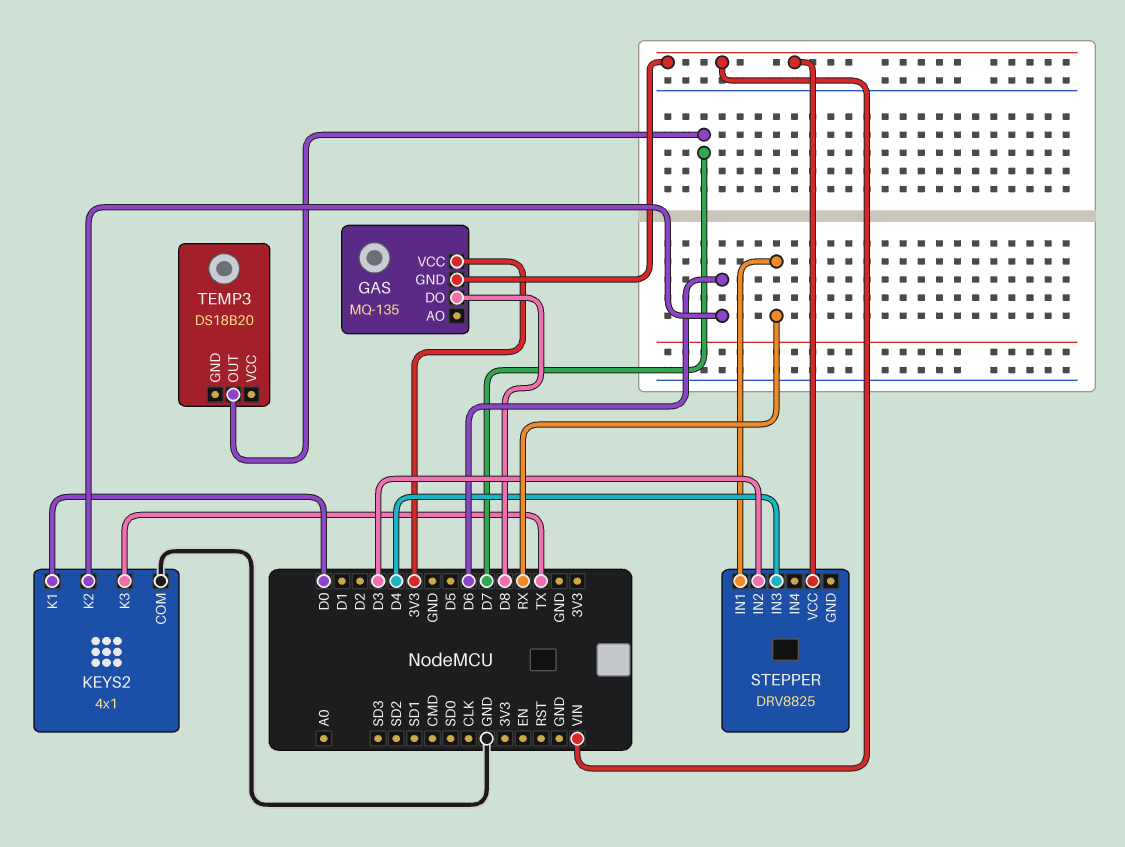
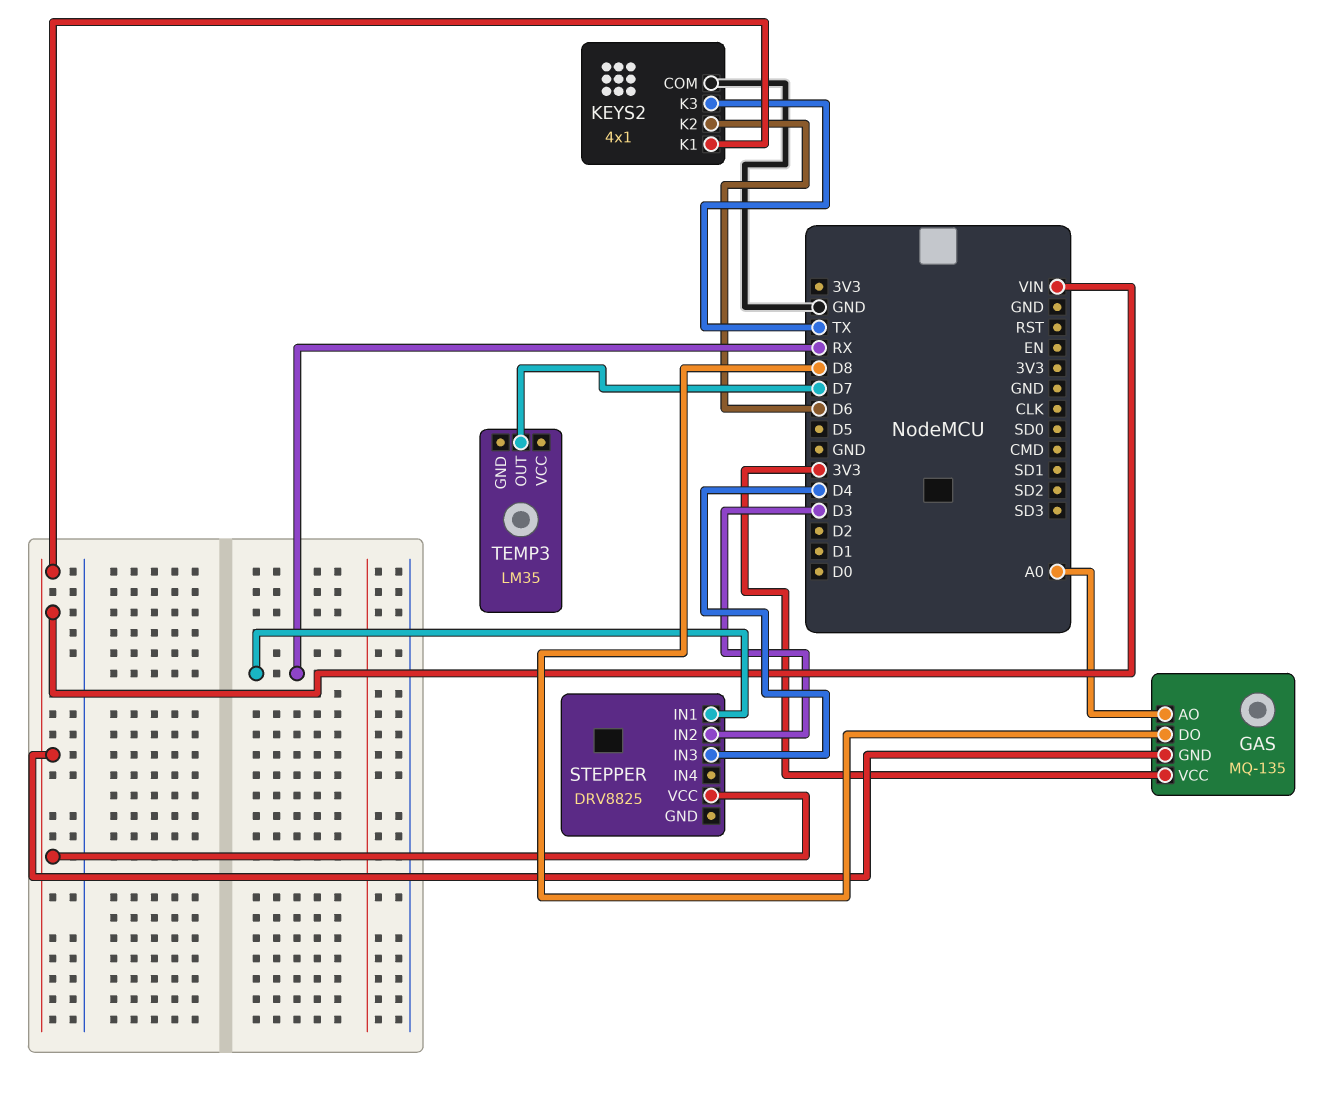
GAS pin AO: none -> A0
KEYS2 pin K1: D0 -> VIN
TEMP3: DS18B20 -> LM35

